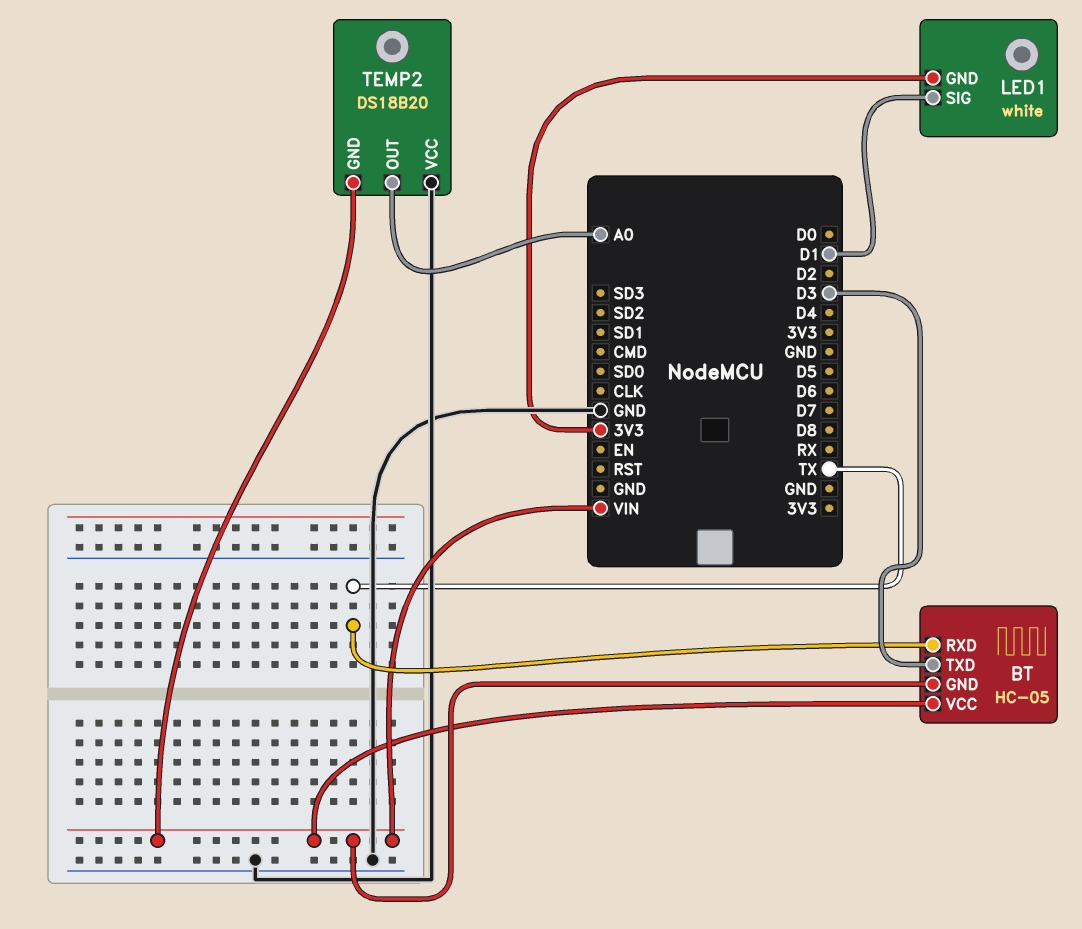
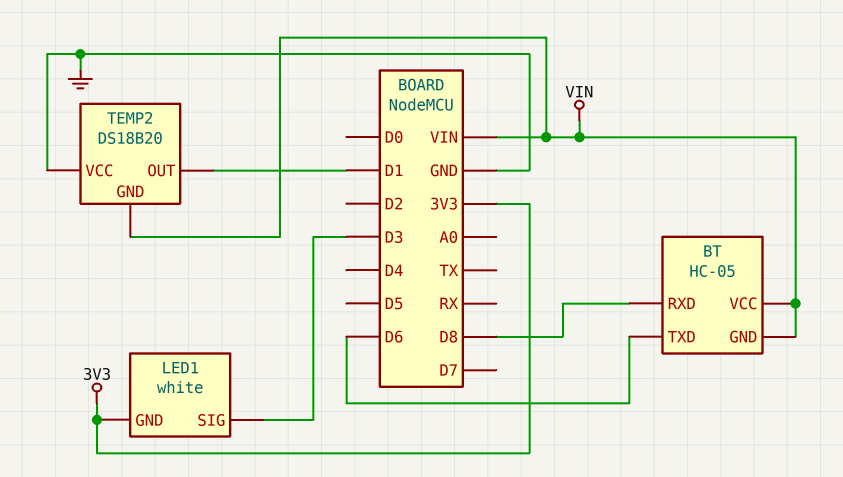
BT pin RXD: TX -> D8
BT pin TXD: D3 -> D6
LED1 pin SIG: D1 -> D3
TEMP2 pin OUT: A0 -> D1

